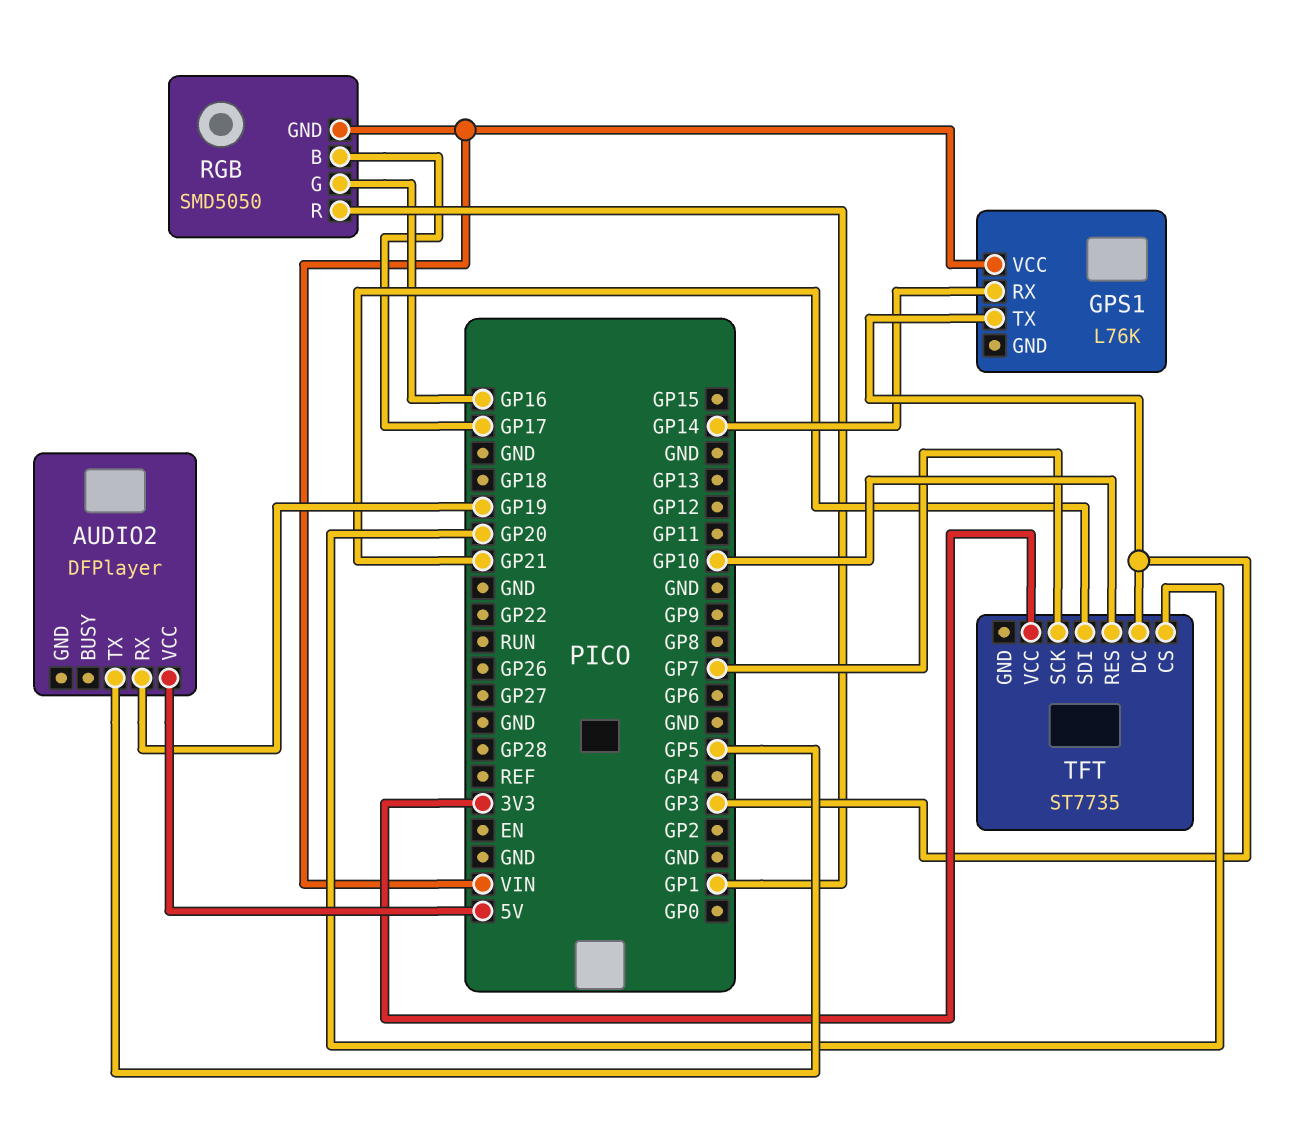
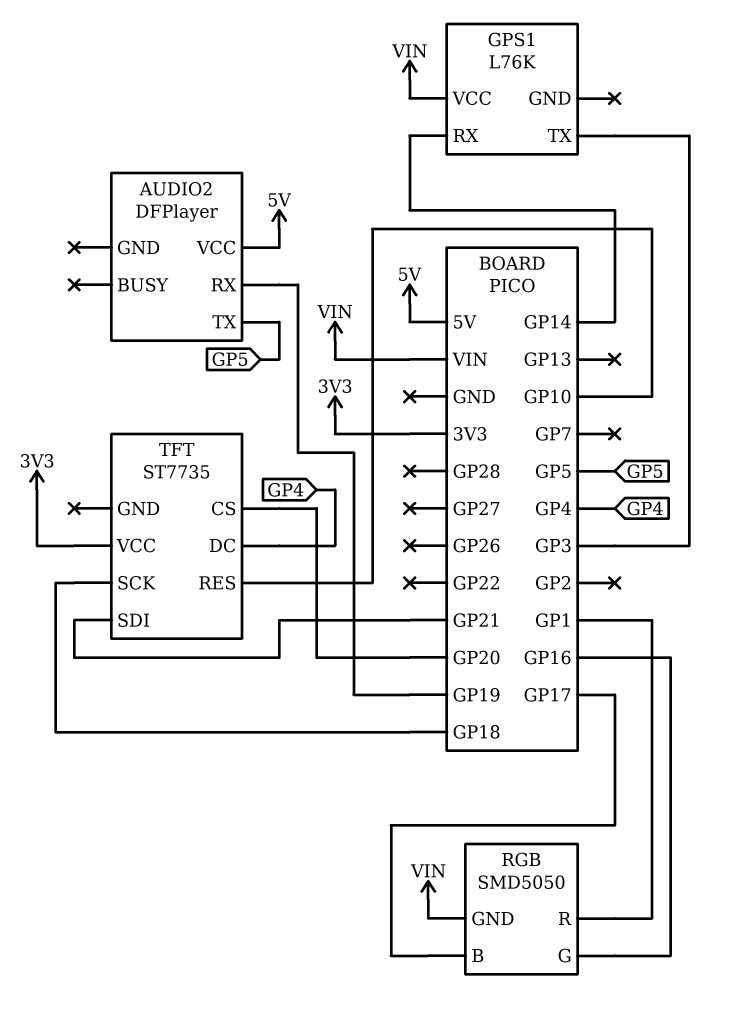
TFT pin DC: GP3 -> GP4
TFT pin SCK: GP7 -> GP18

